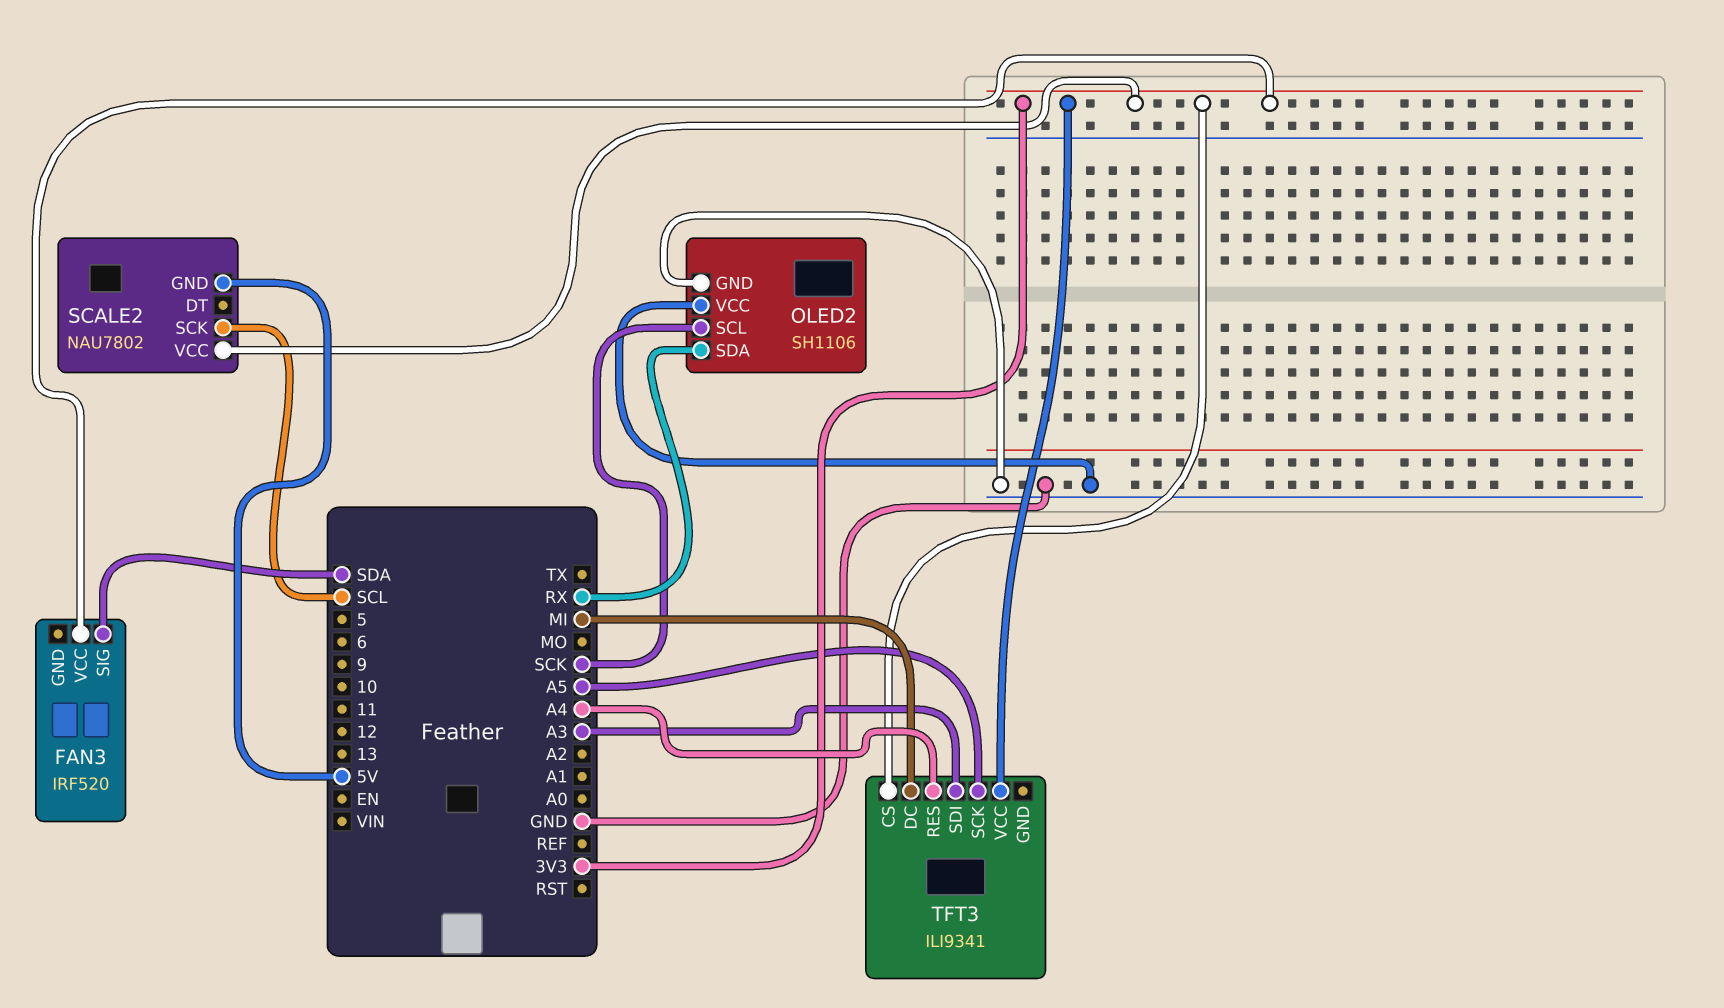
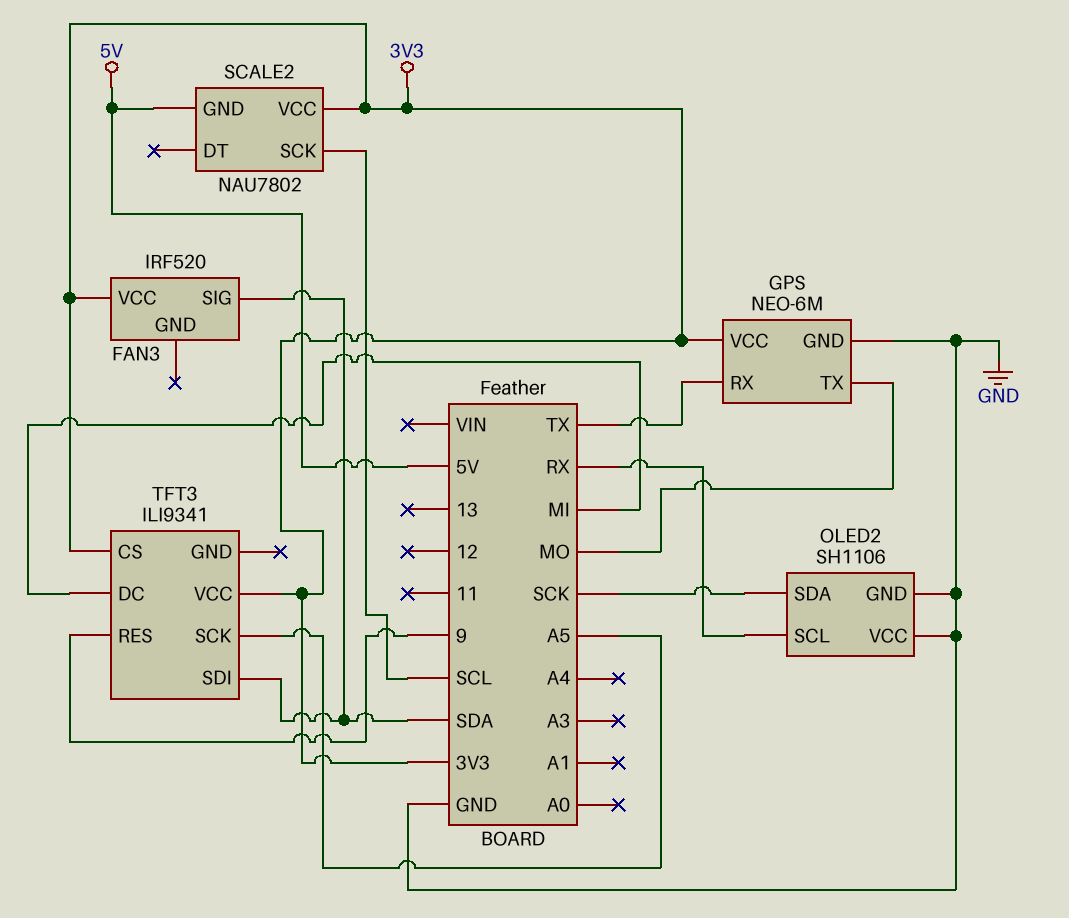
GPS: none -> NEO-6M
GPS pin GND: none -> GND
GPS pin RX: none -> TX
GPS pin TX: none -> MO
GPS pin VCC: none -> 3V3
OLED2 pin SCL: SCK -> RX
OLED2 pin SDA: RX -> SCK
TFT3 pin RES: A4 -> 9
TFT3 pin SDI: A3 -> SDA

